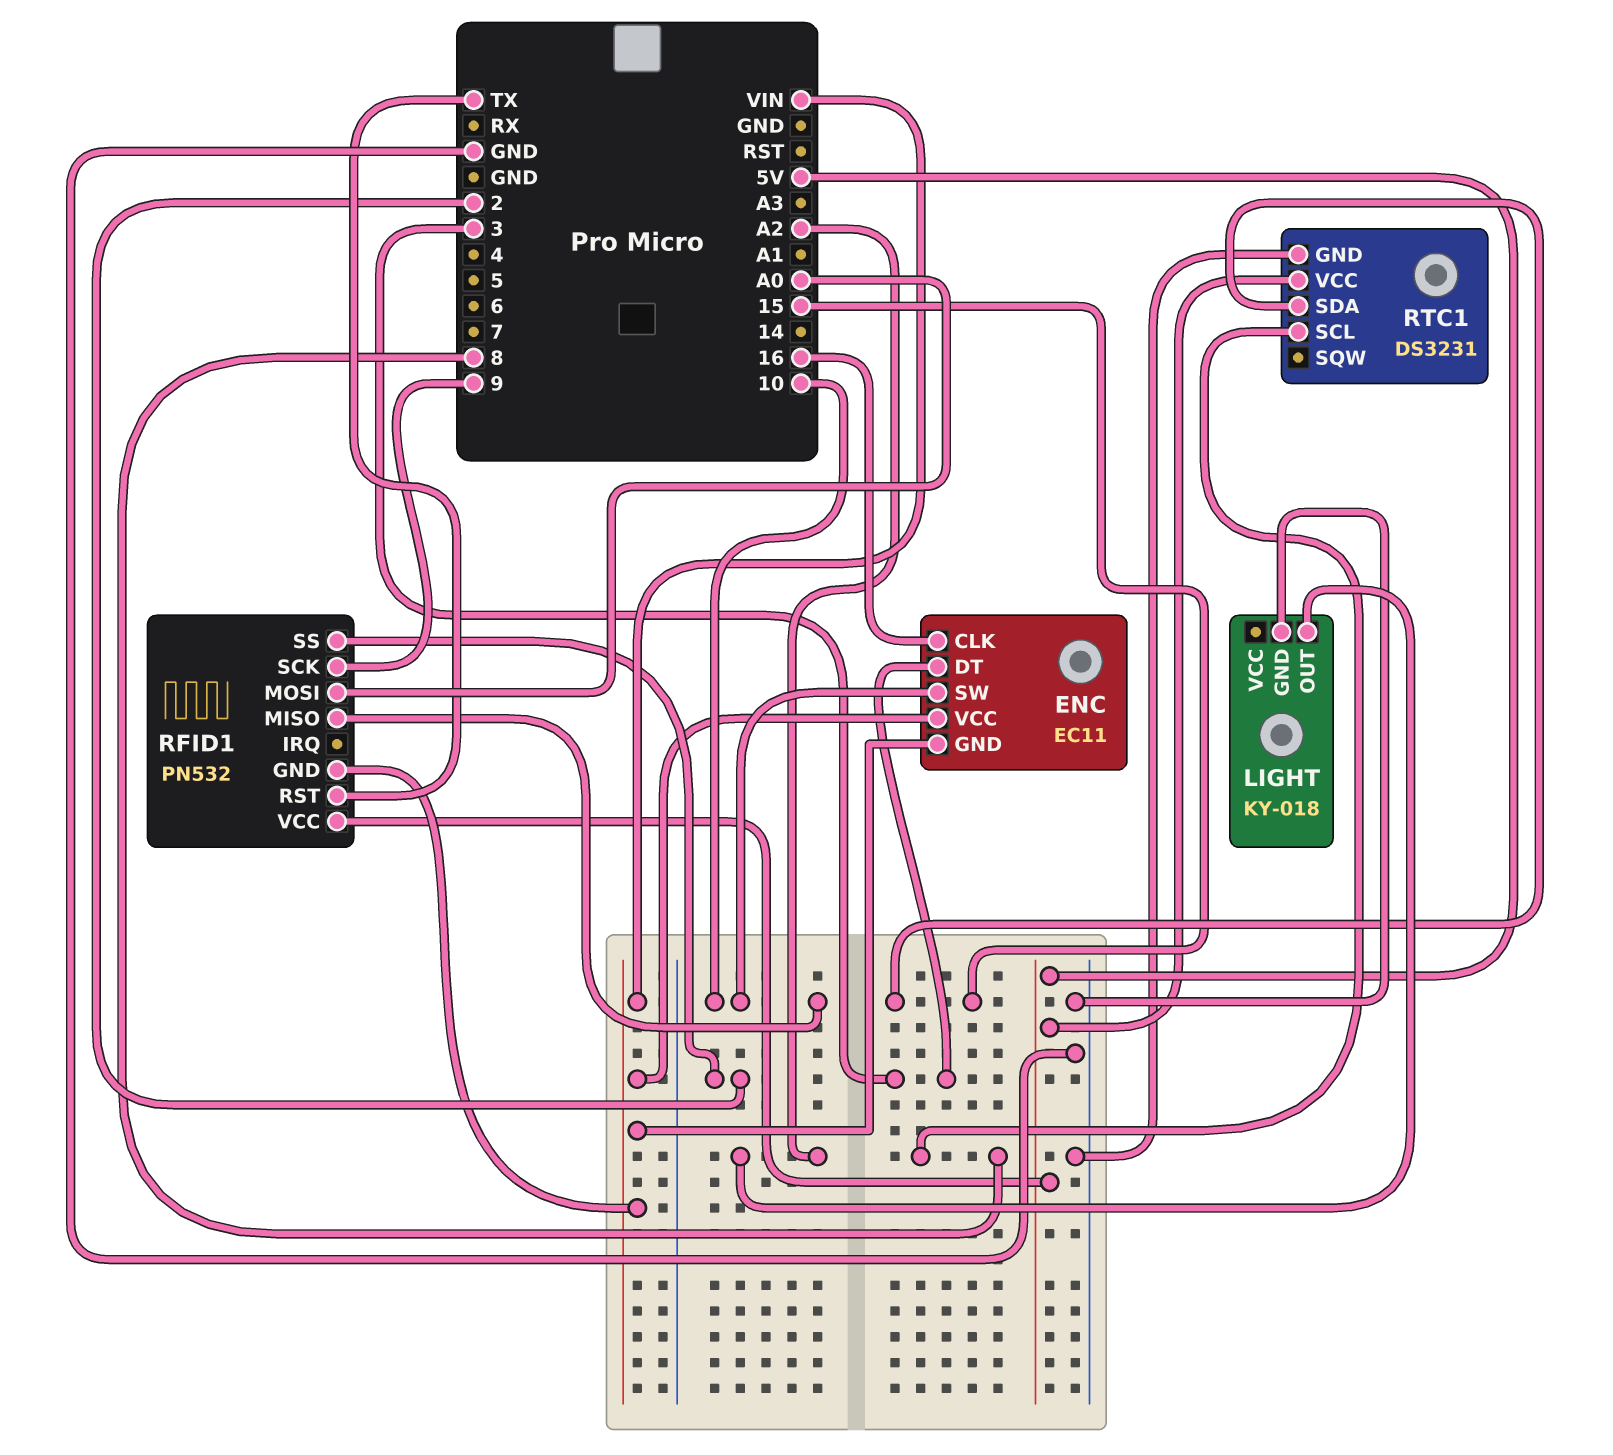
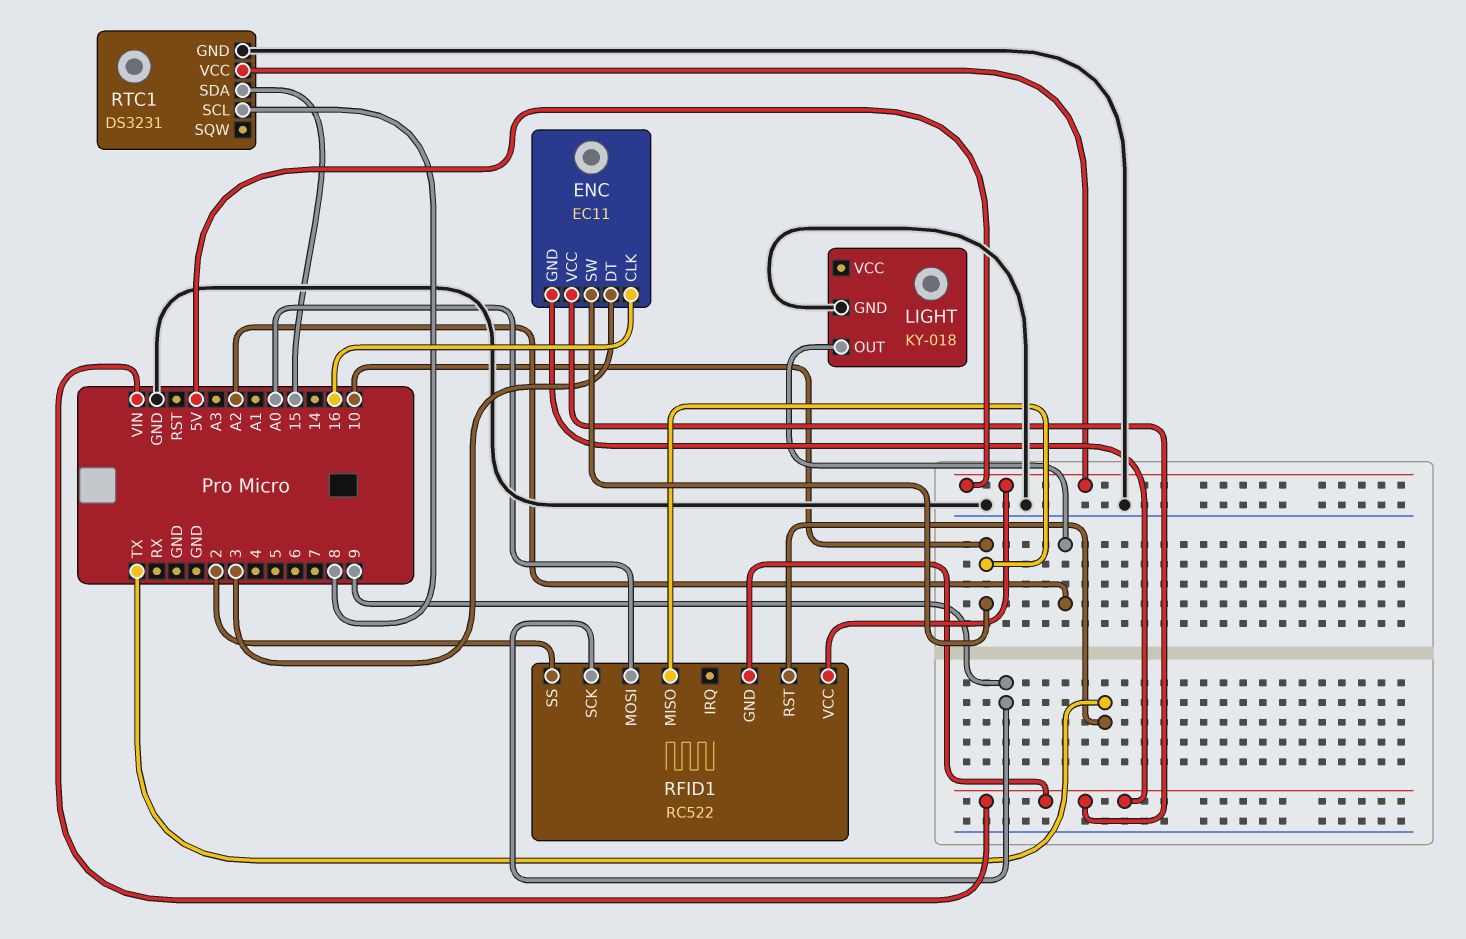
RFID1: PN532 -> RC522

